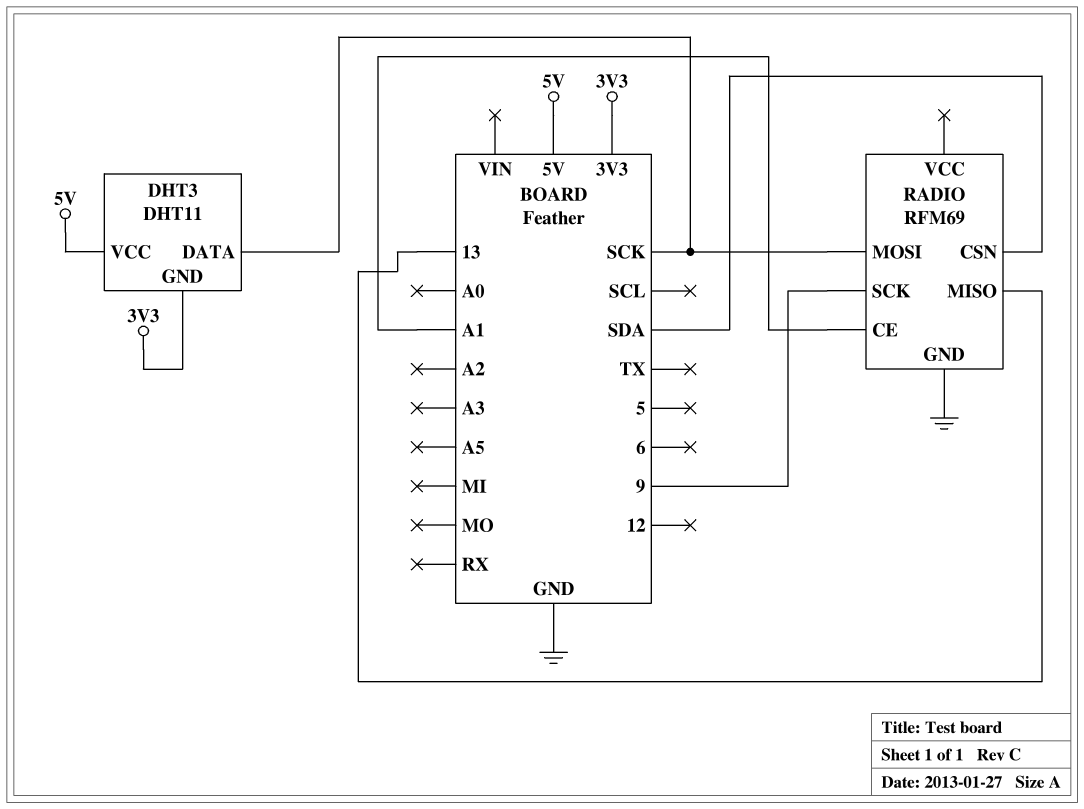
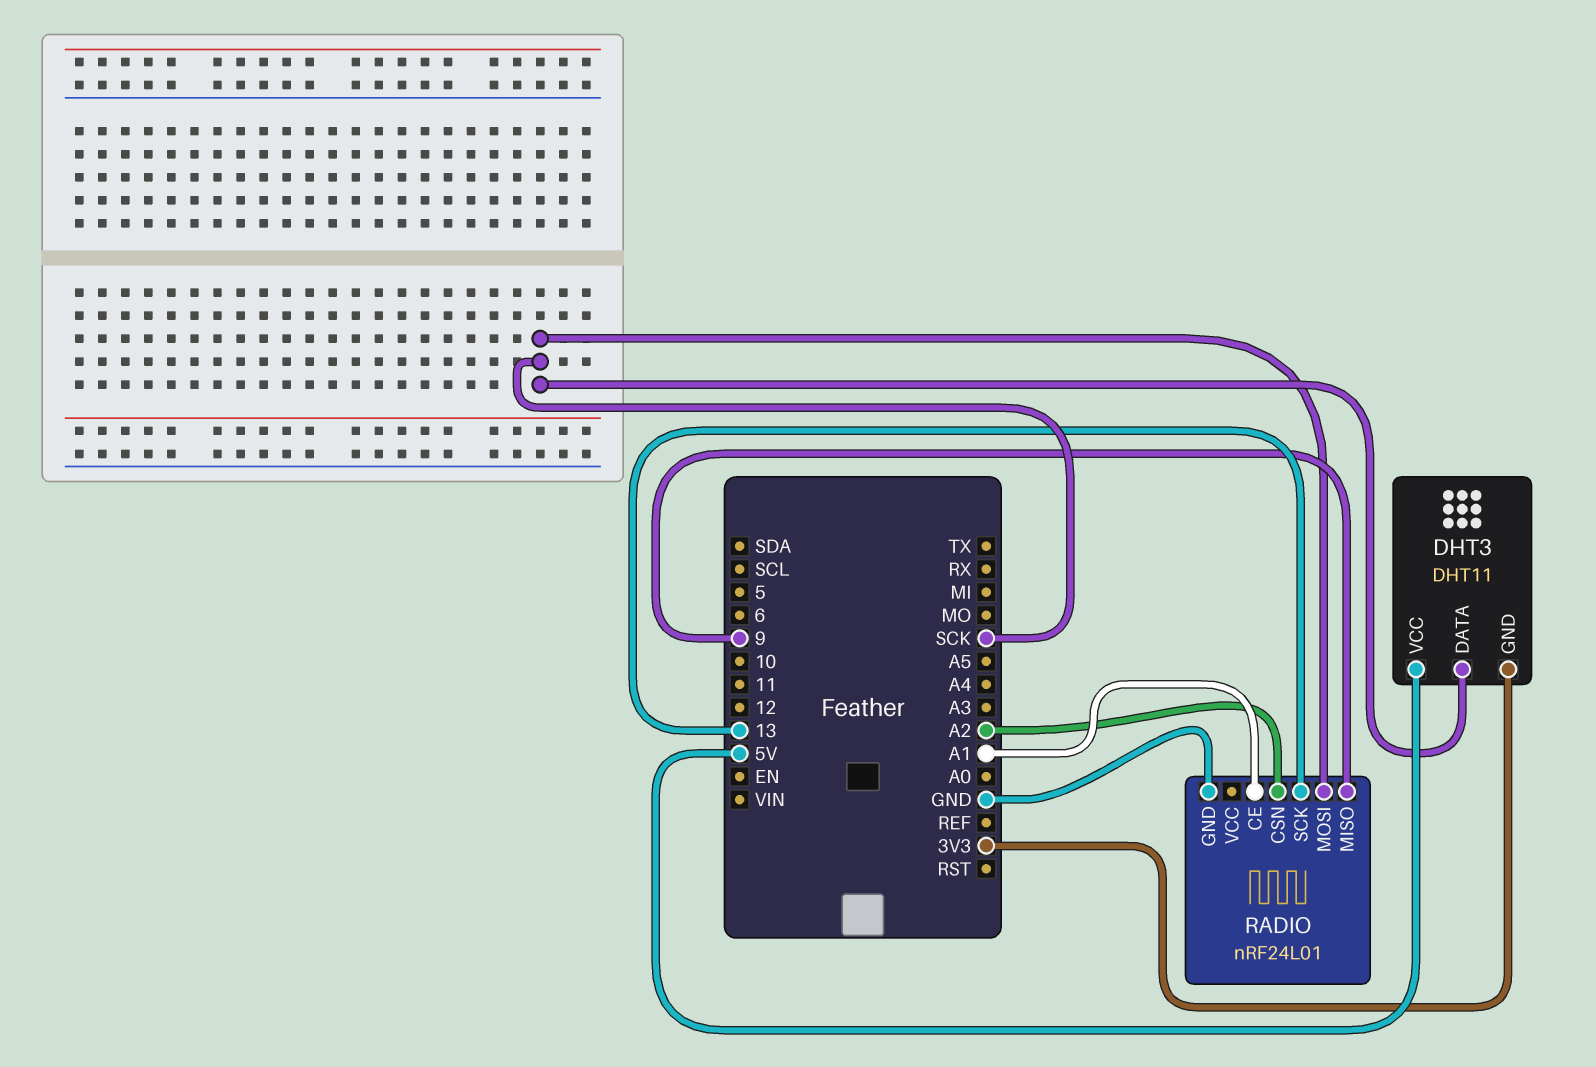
RADIO: RFM69 -> nRF24L01
RADIO pin CSN: SDA -> A2
RADIO pin MISO: 13 -> 9
RADIO pin SCK: 9 -> 13

